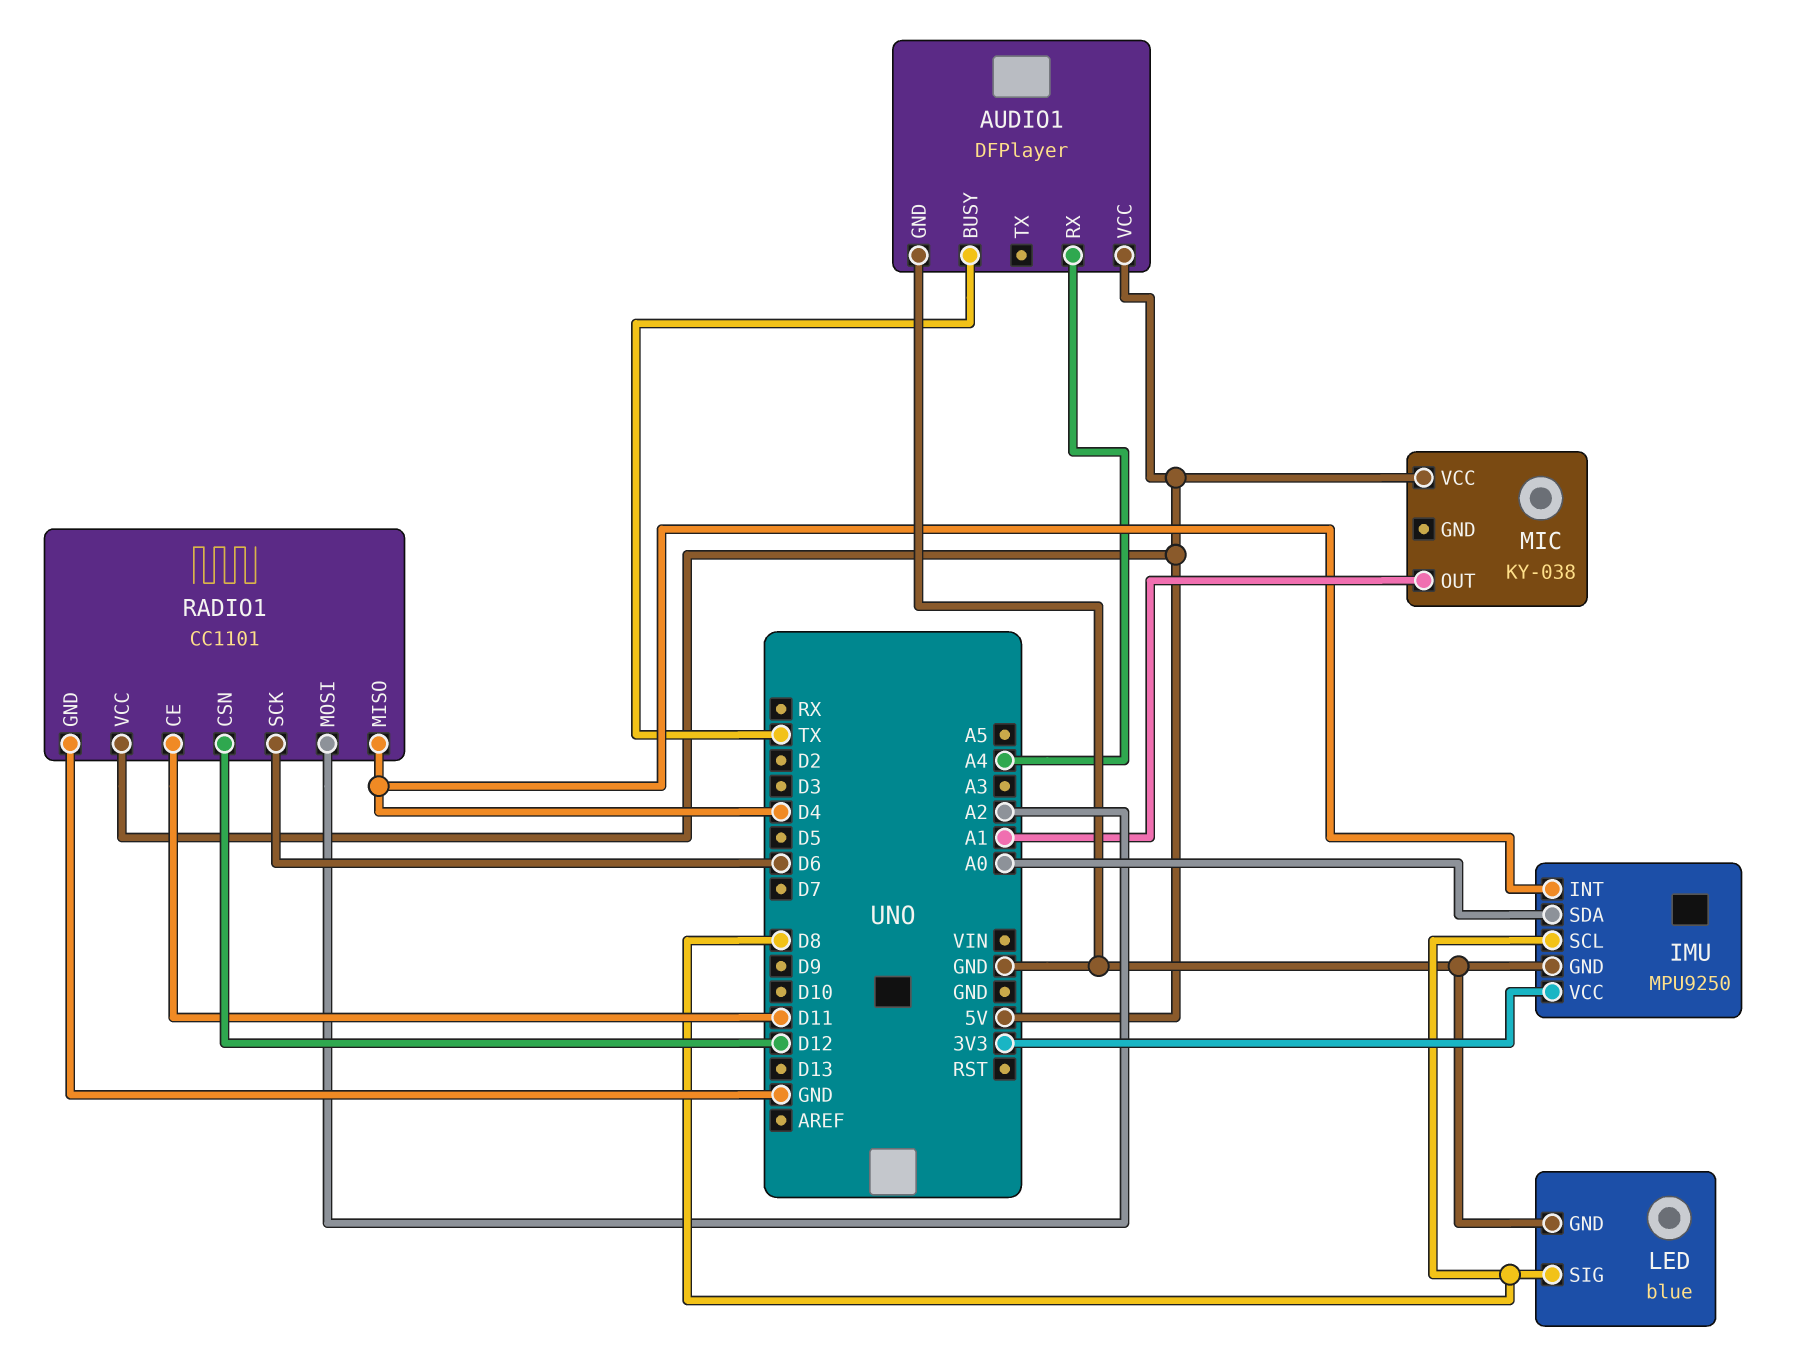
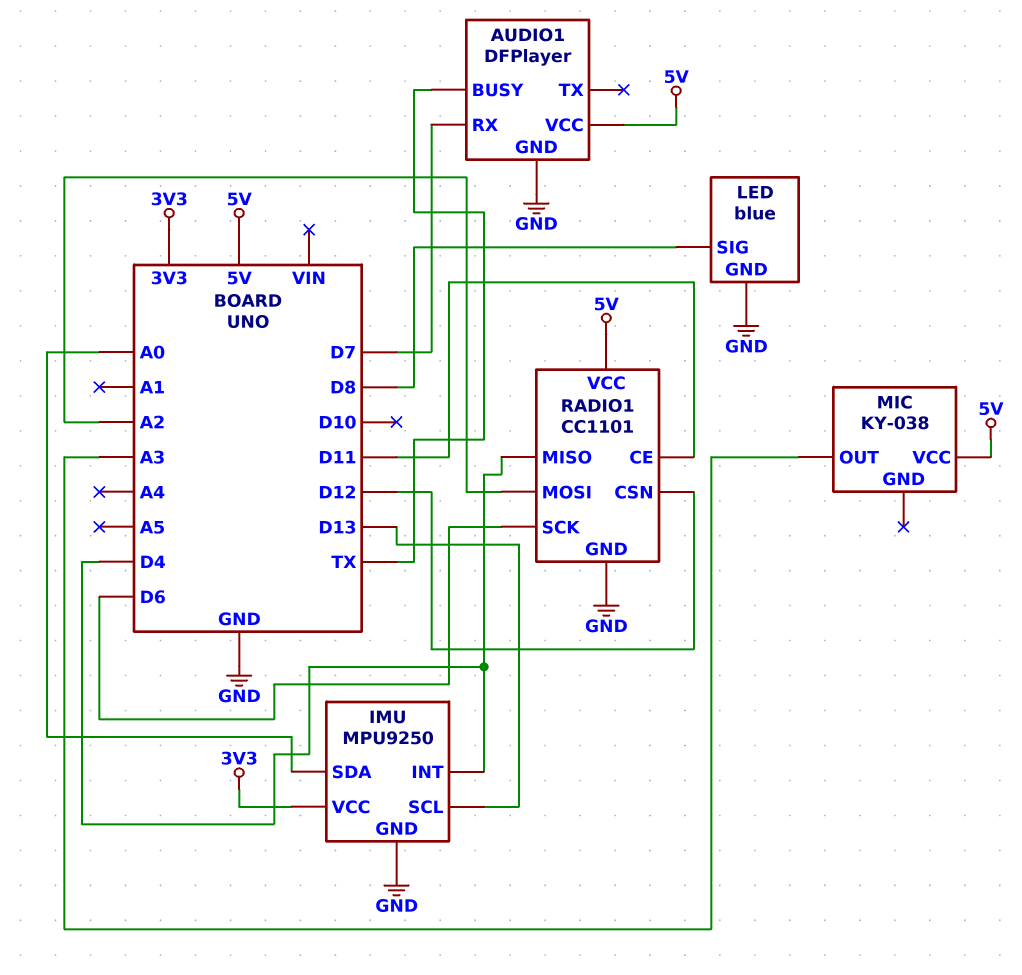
AUDIO1 pin RX: A4 -> D7
IMU pin SCL: D8 -> D13
MIC pin OUT: A1 -> A3

